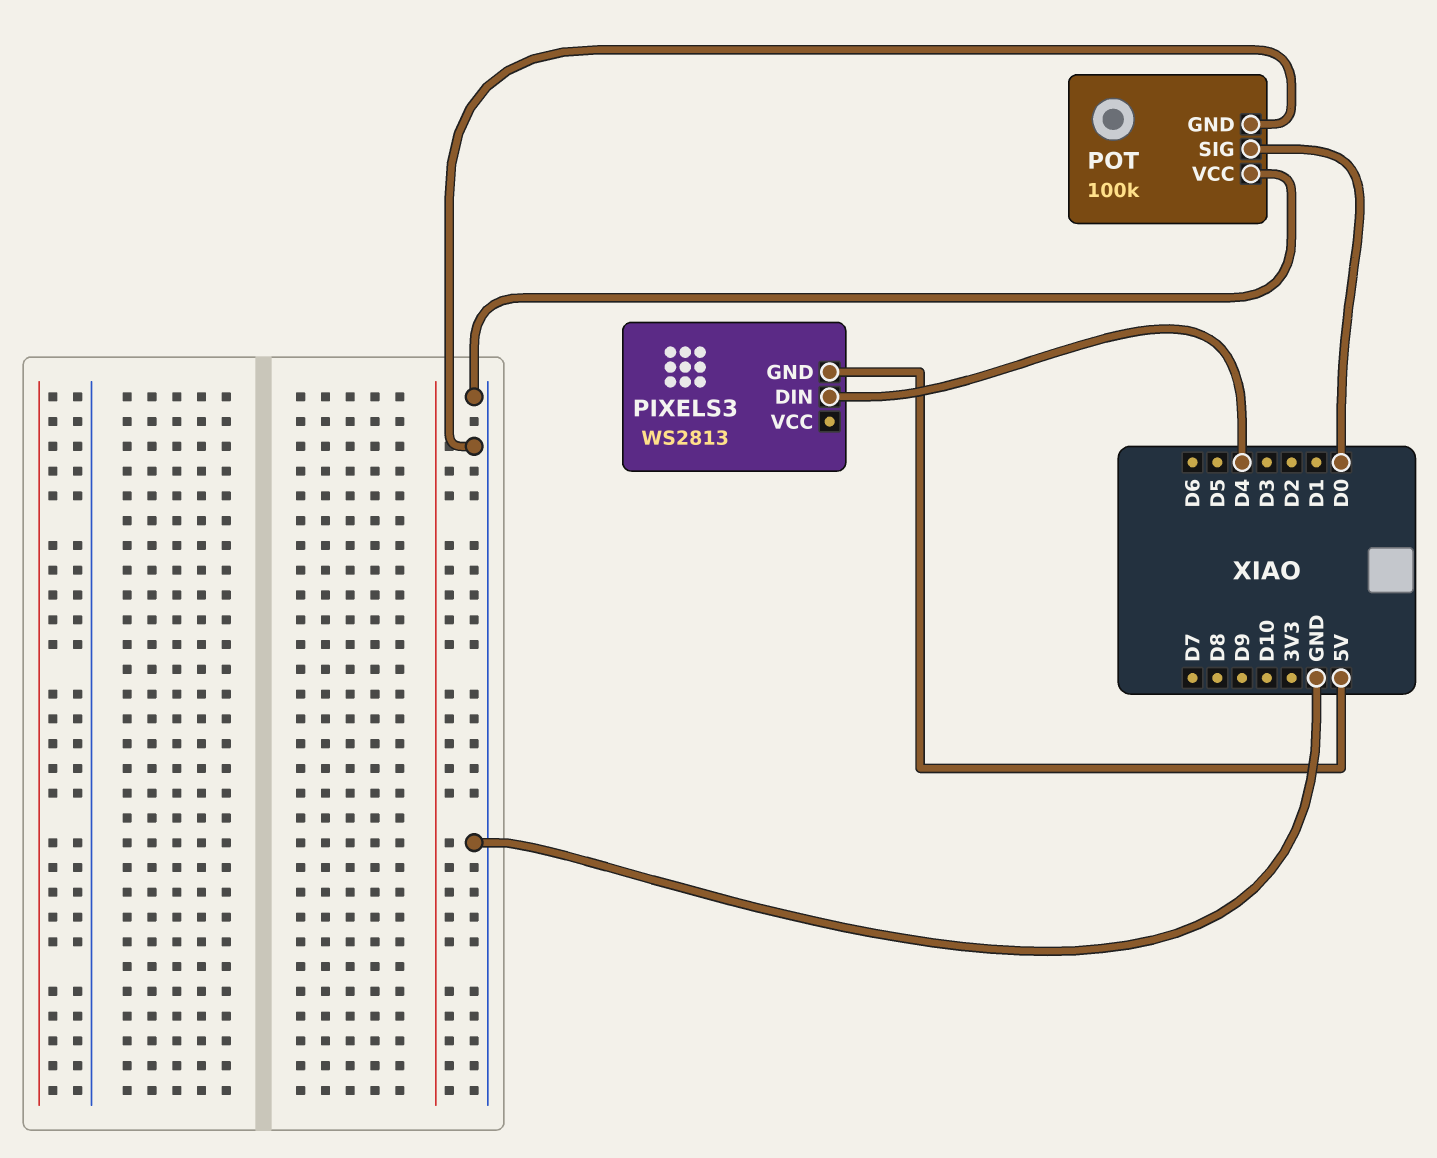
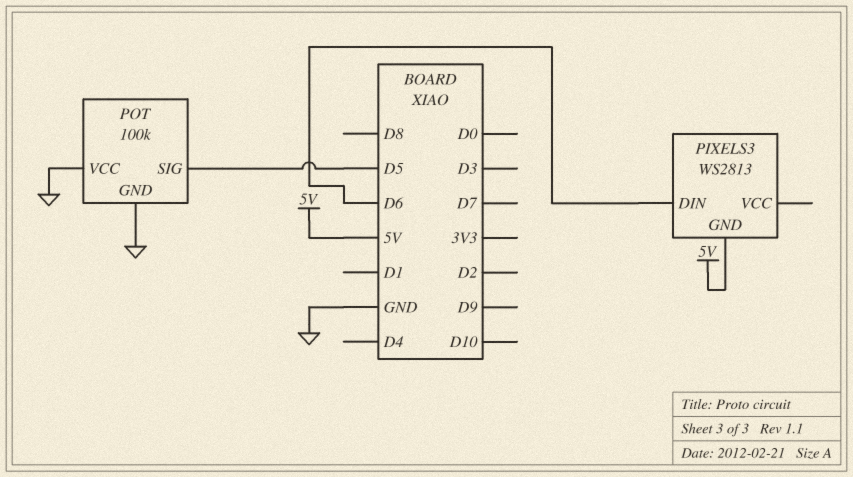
PIXELS3 pin DIN: D4 -> D6
POT pin SIG: D0 -> D5

